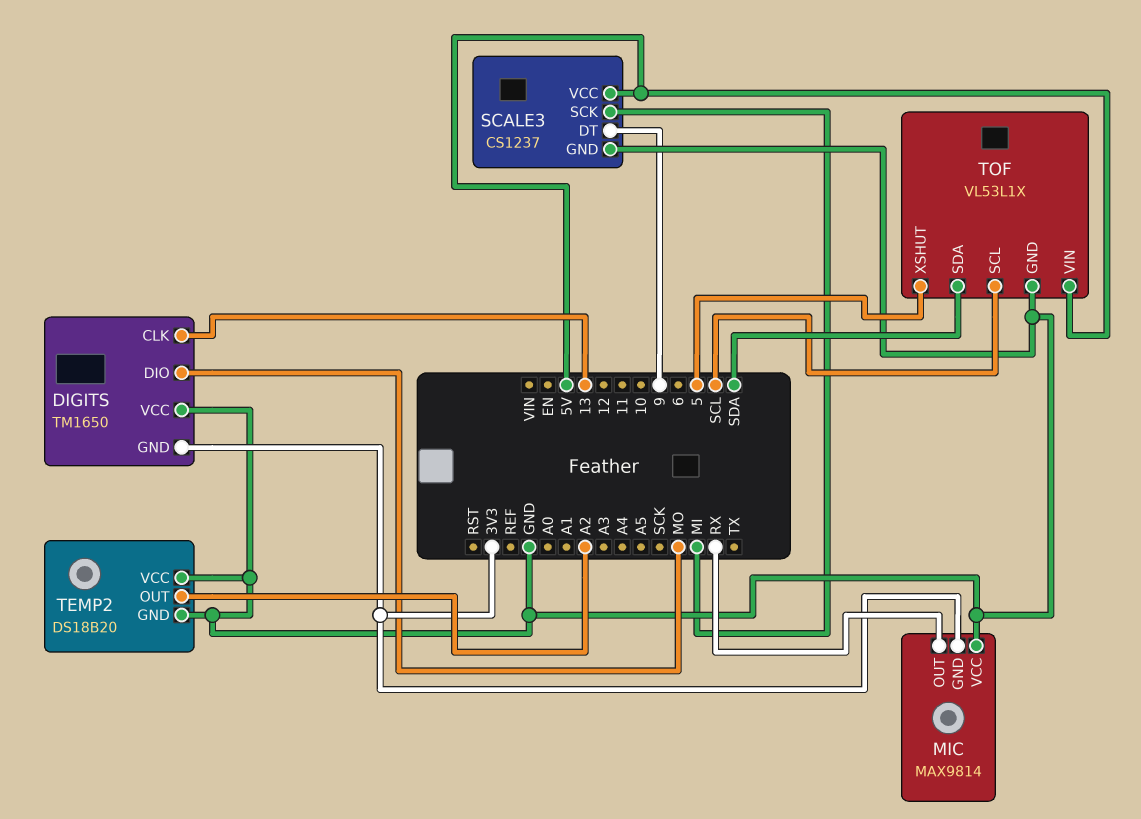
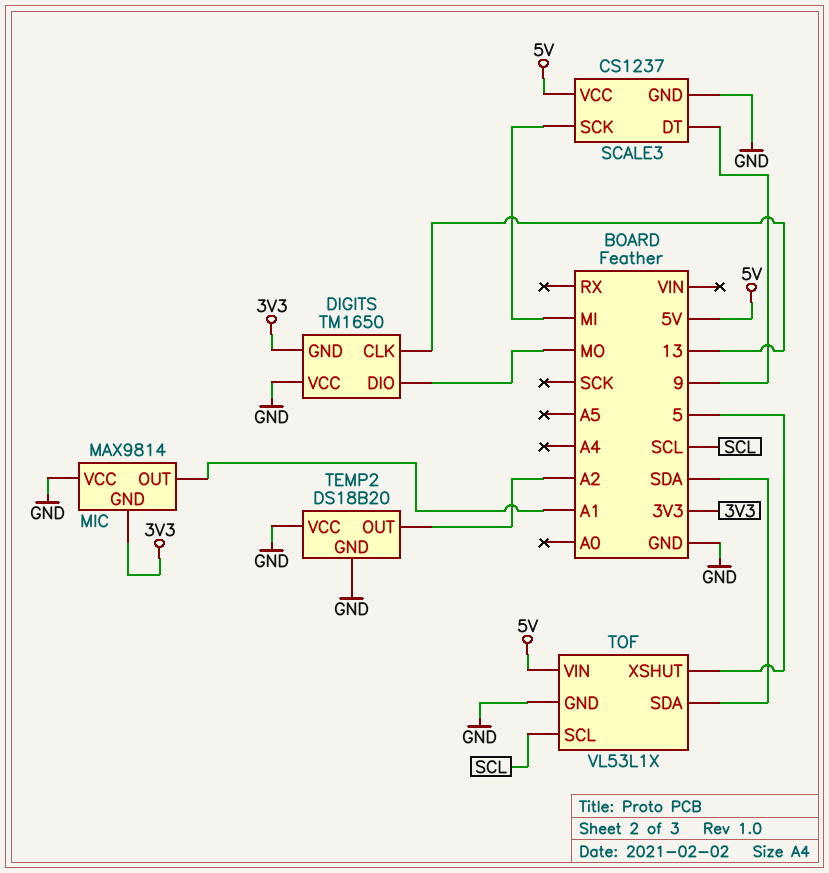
MIC pin OUT: RX -> A1

